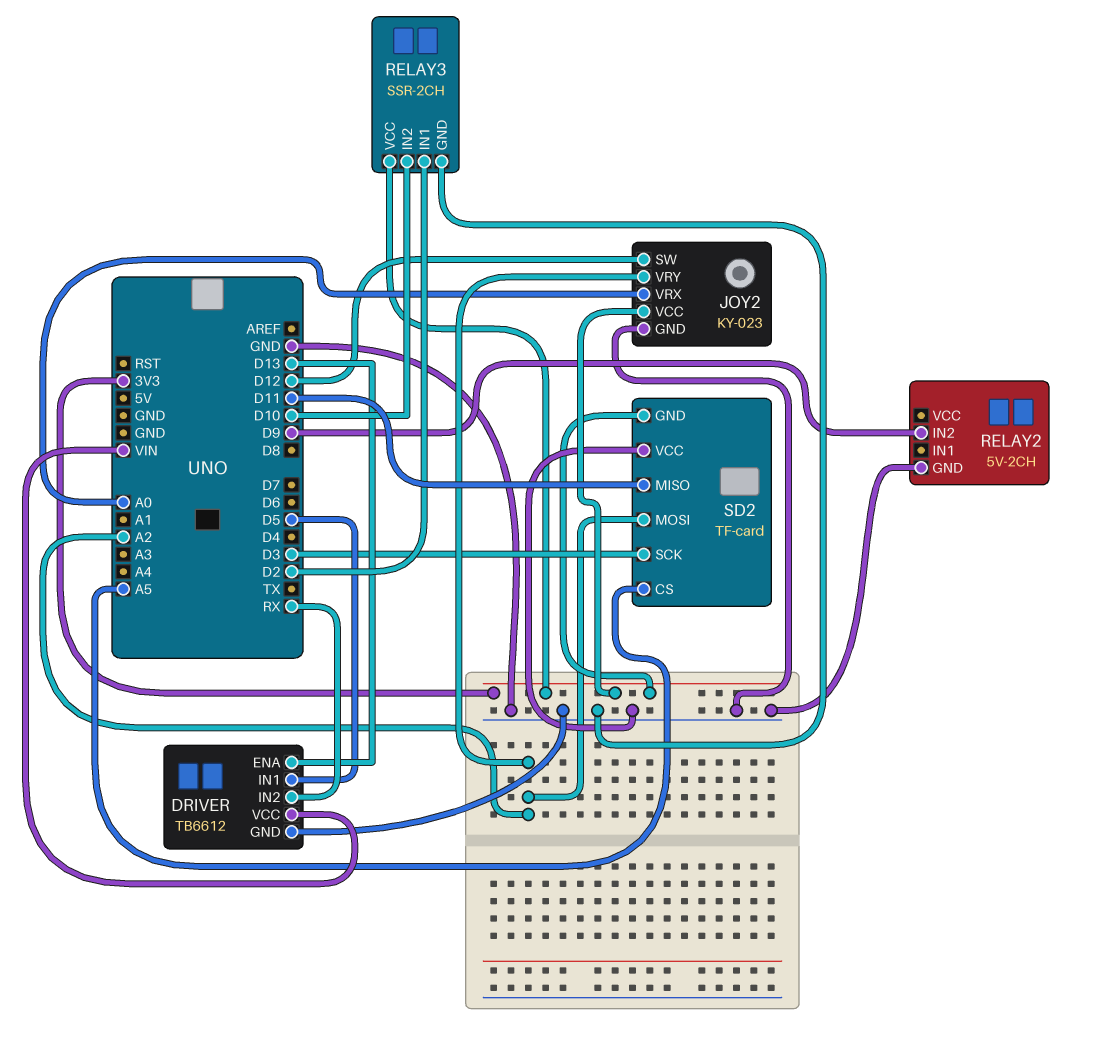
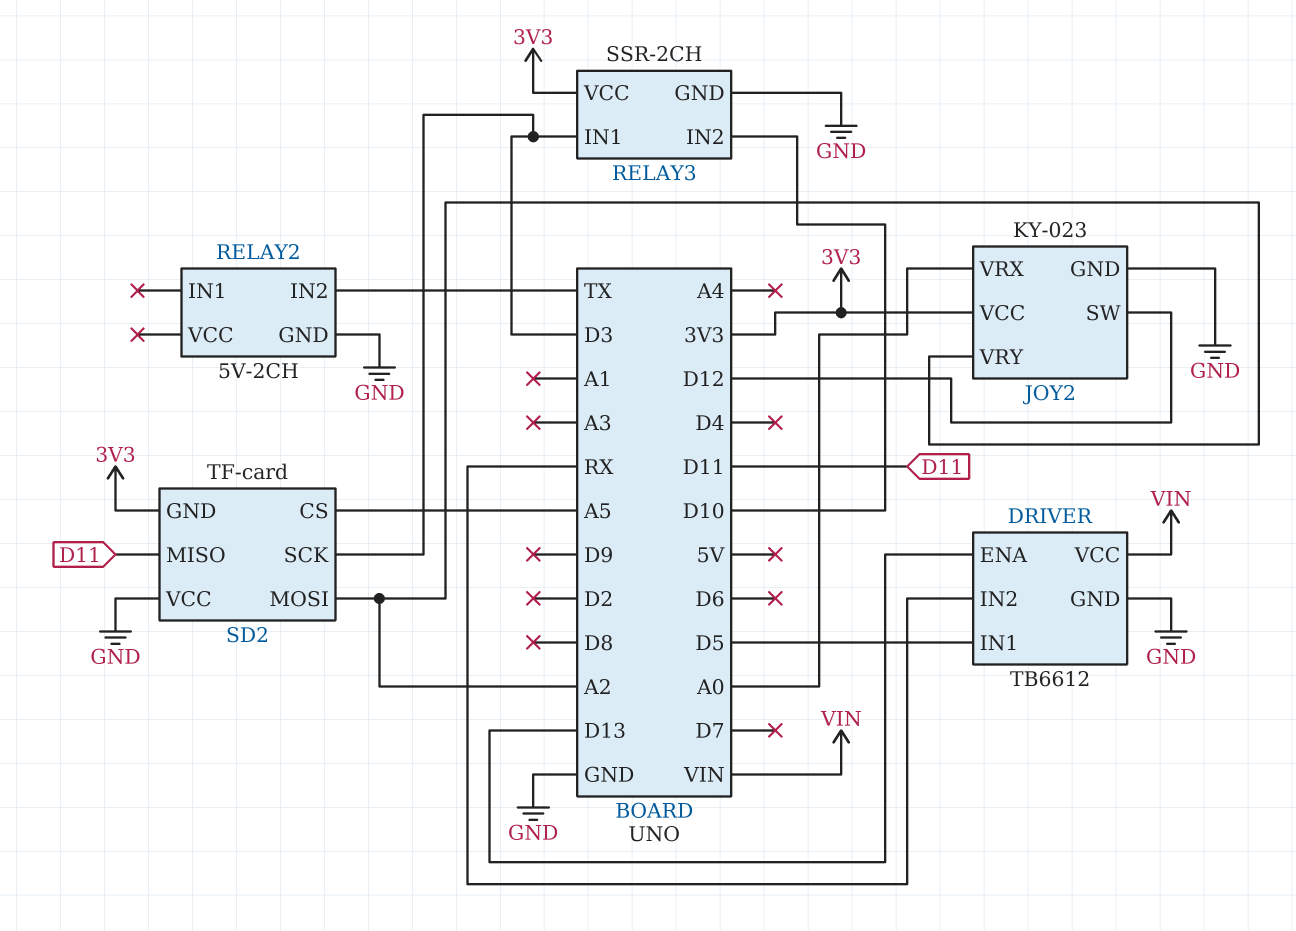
RELAY2 pin IN2: D9 -> TX
RELAY3 pin IN1: D2 -> D3

